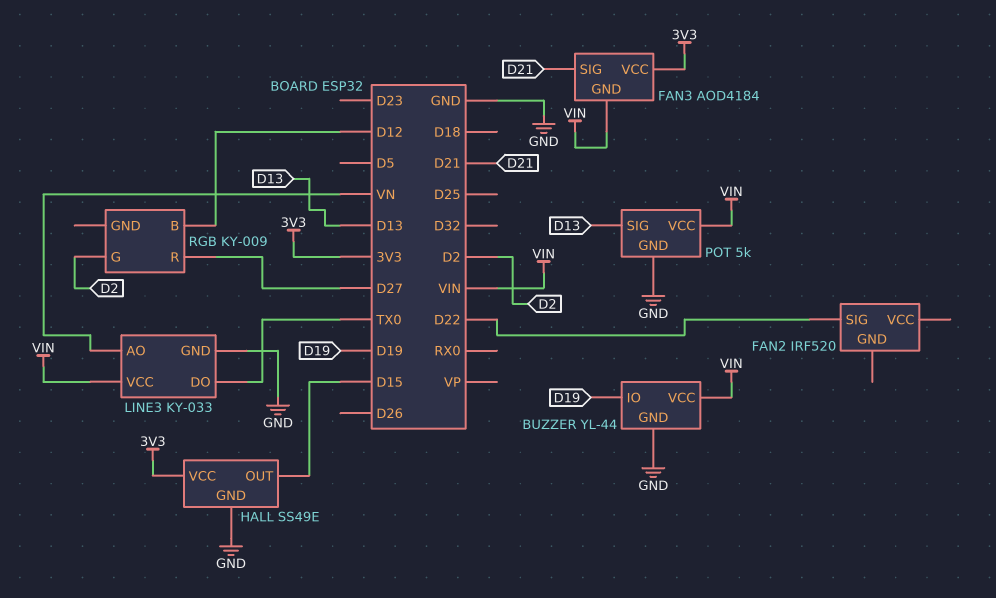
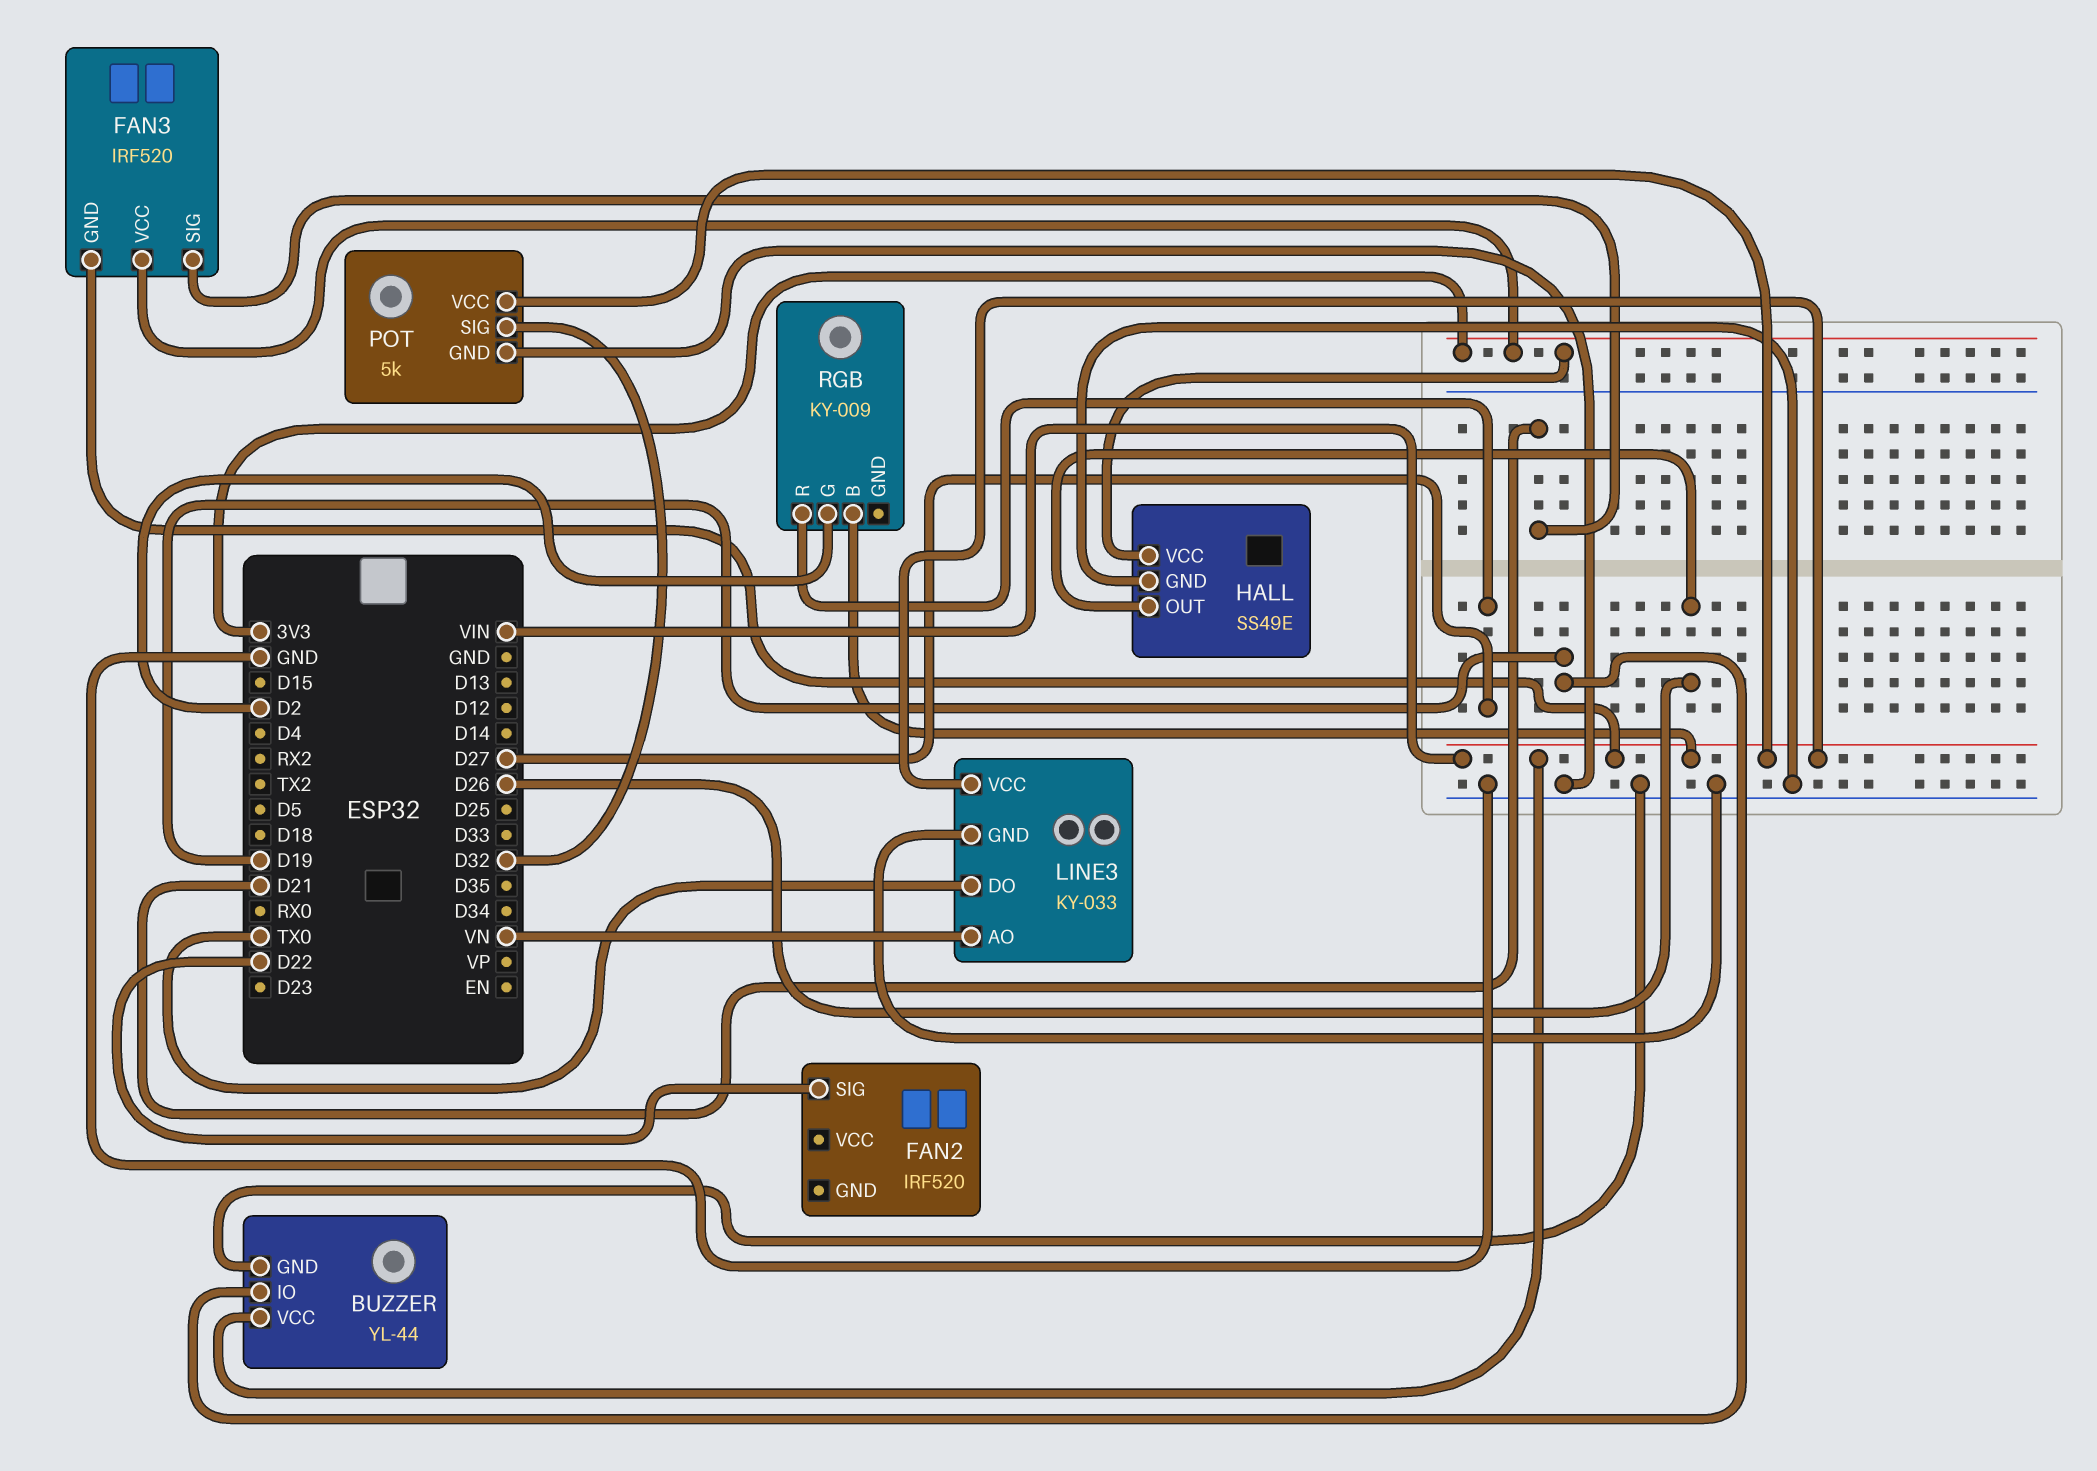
FAN3: AOD4184 -> IRF520
HALL pin OUT: D15 -> D26
POT pin SIG: D13 -> D32
RGB pin B: D12 -> VIN

